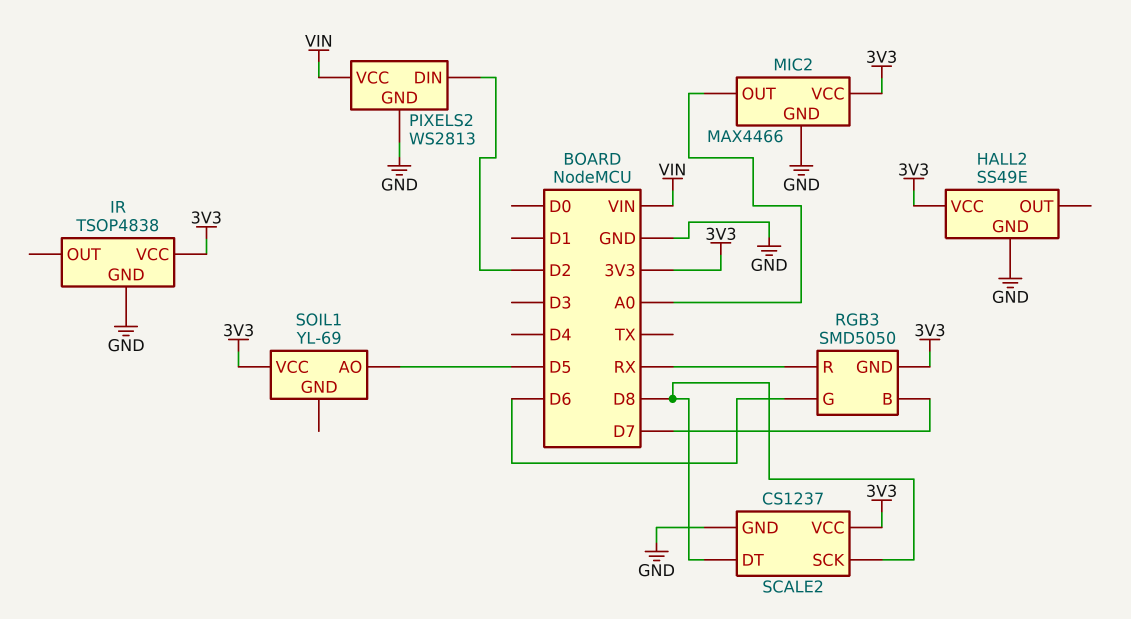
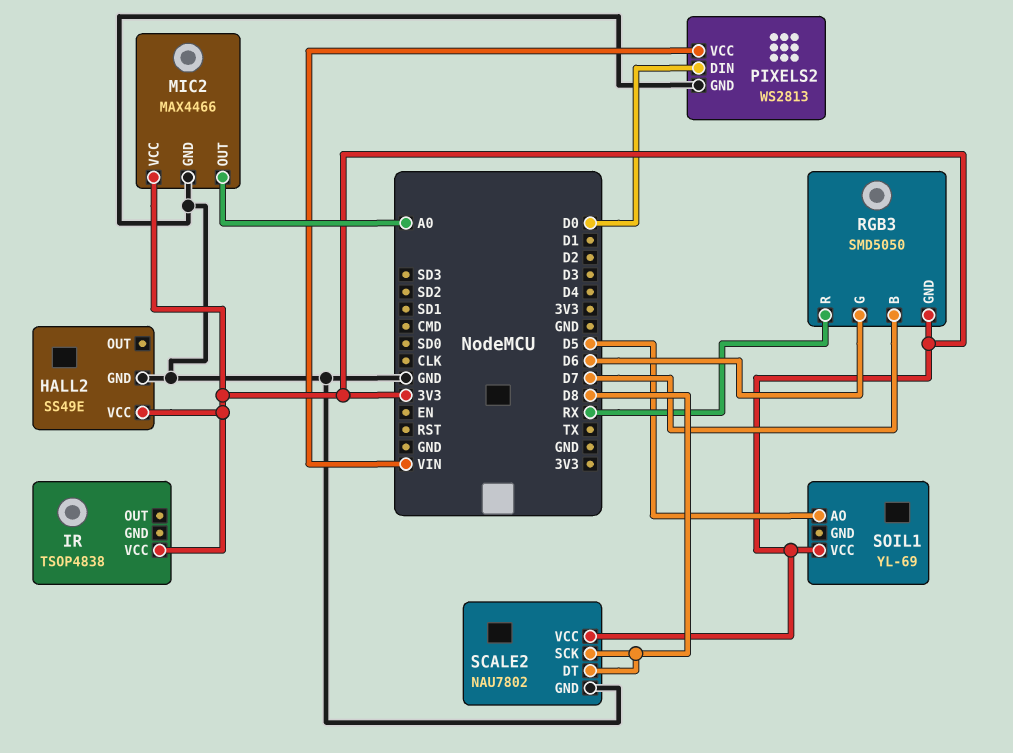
IR pin GND: GND -> none
PIXELS2 pin DIN: D2 -> D0
SCALE2: CS1237 -> NAU7802

